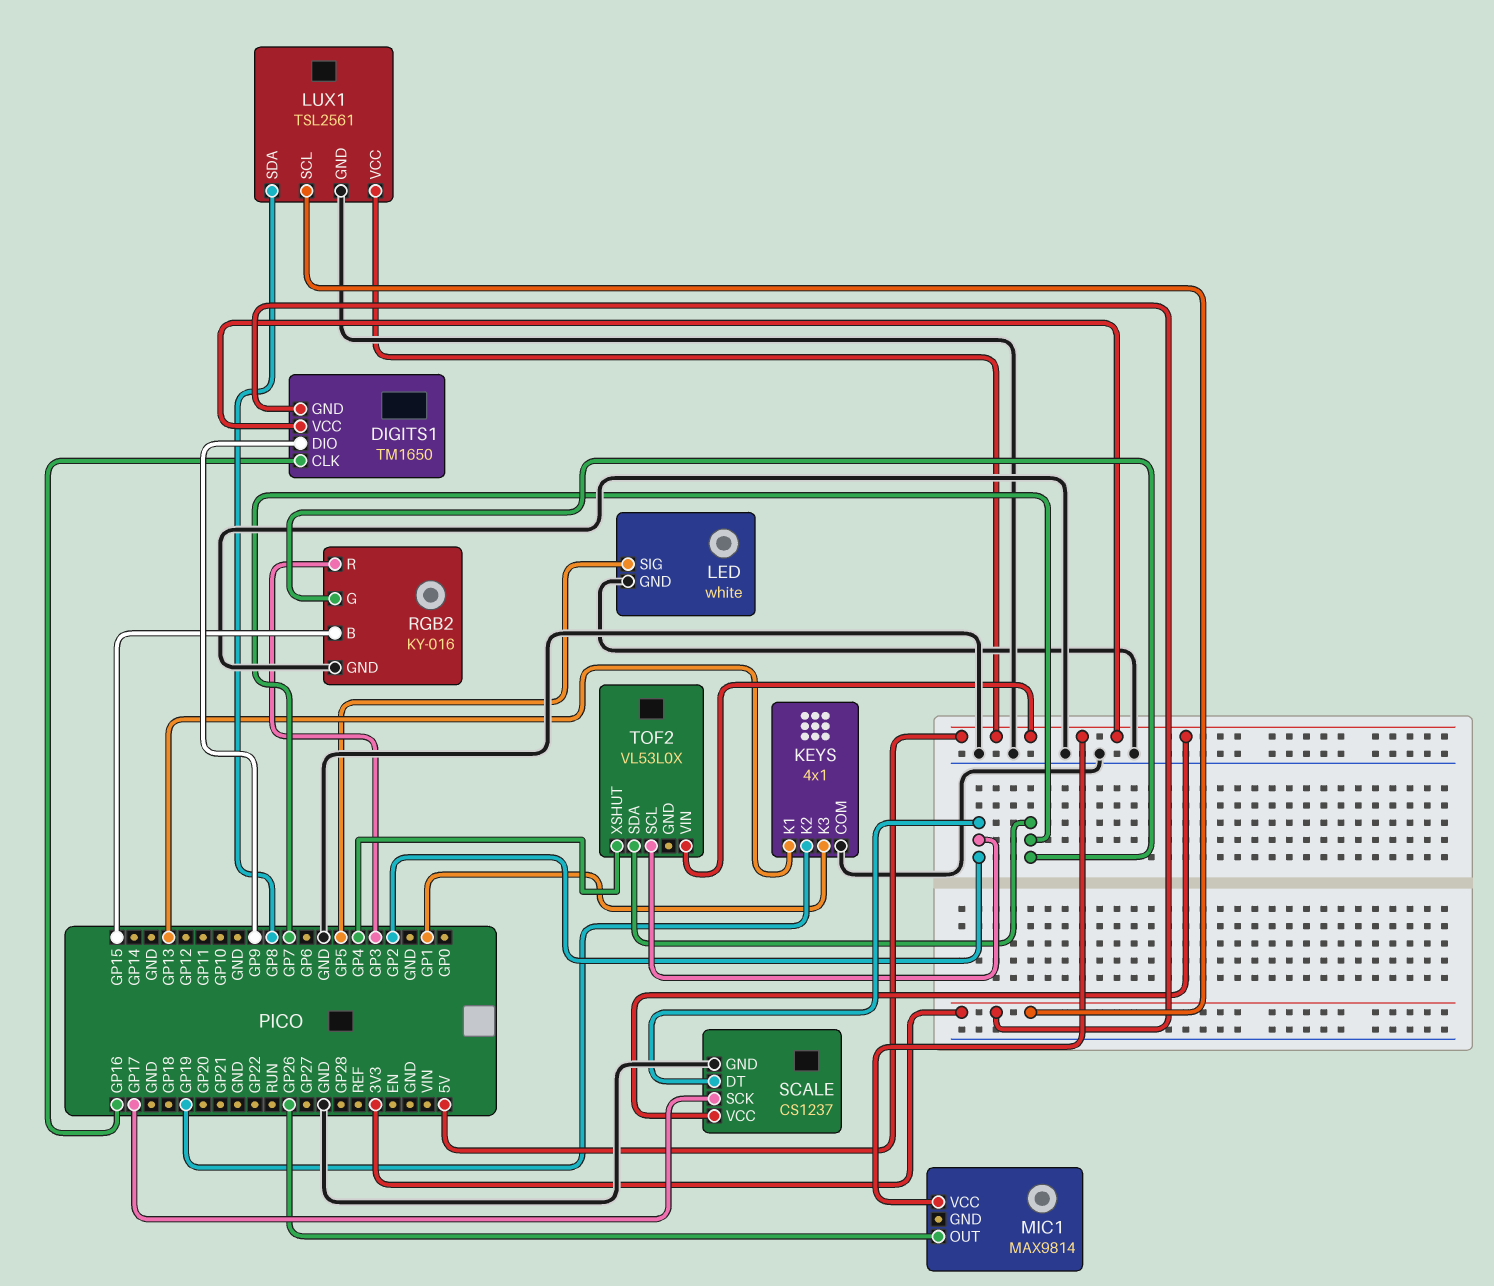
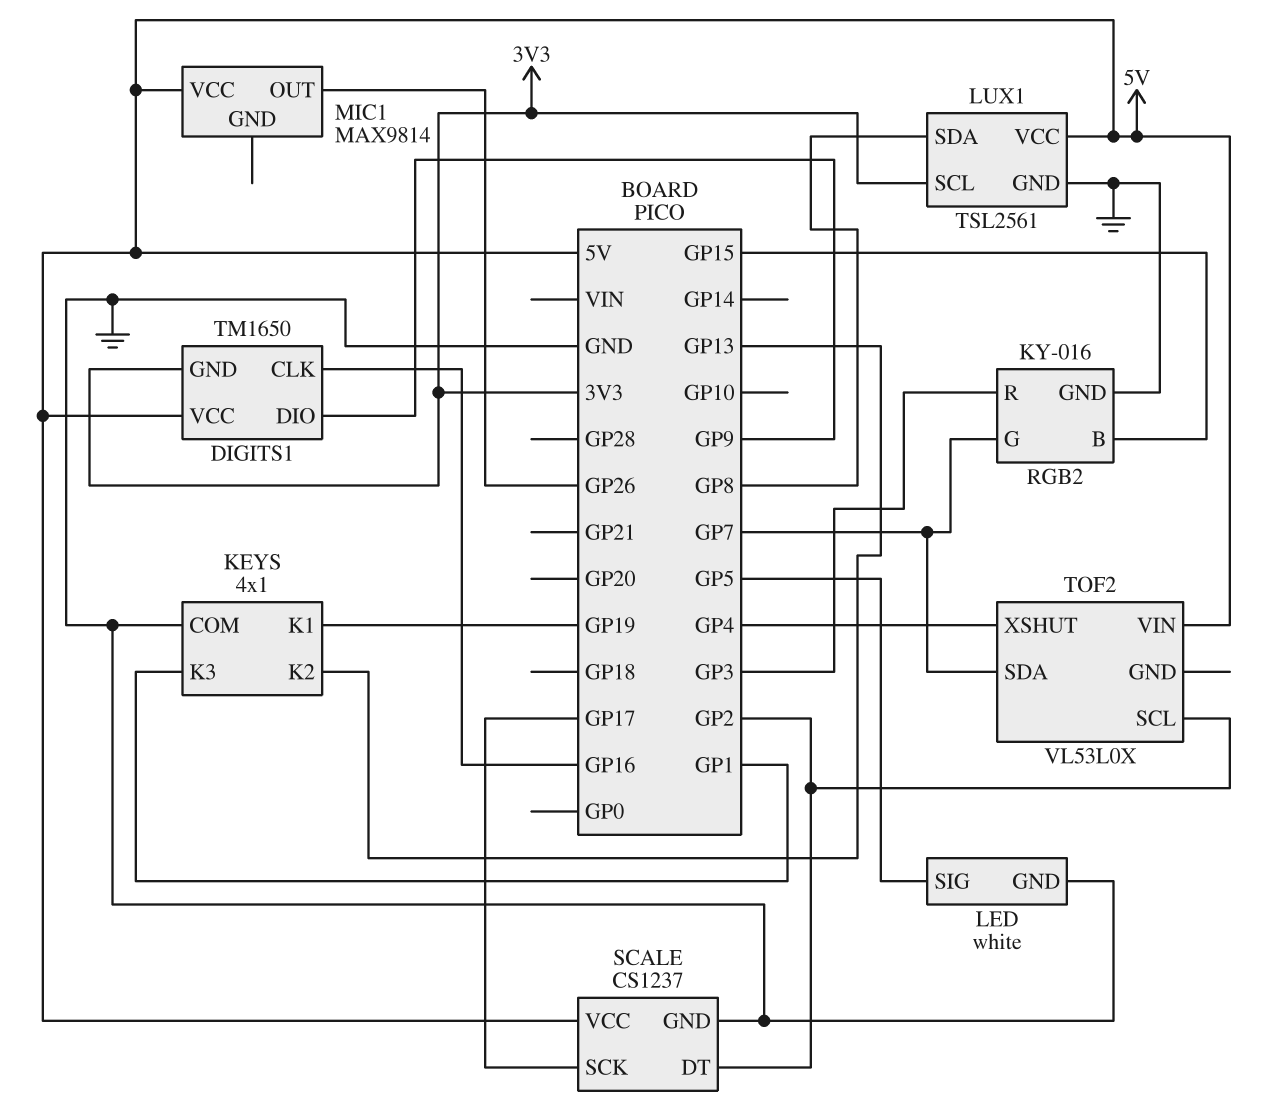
KEYS pin K1: GP13 -> GP19
KEYS pin K2: GP19 -> GP13

